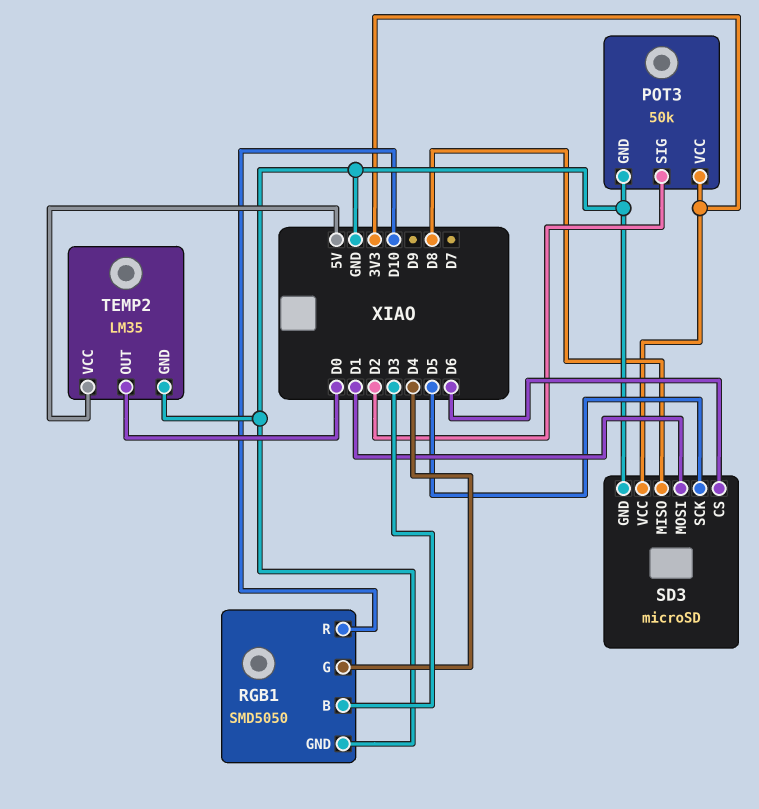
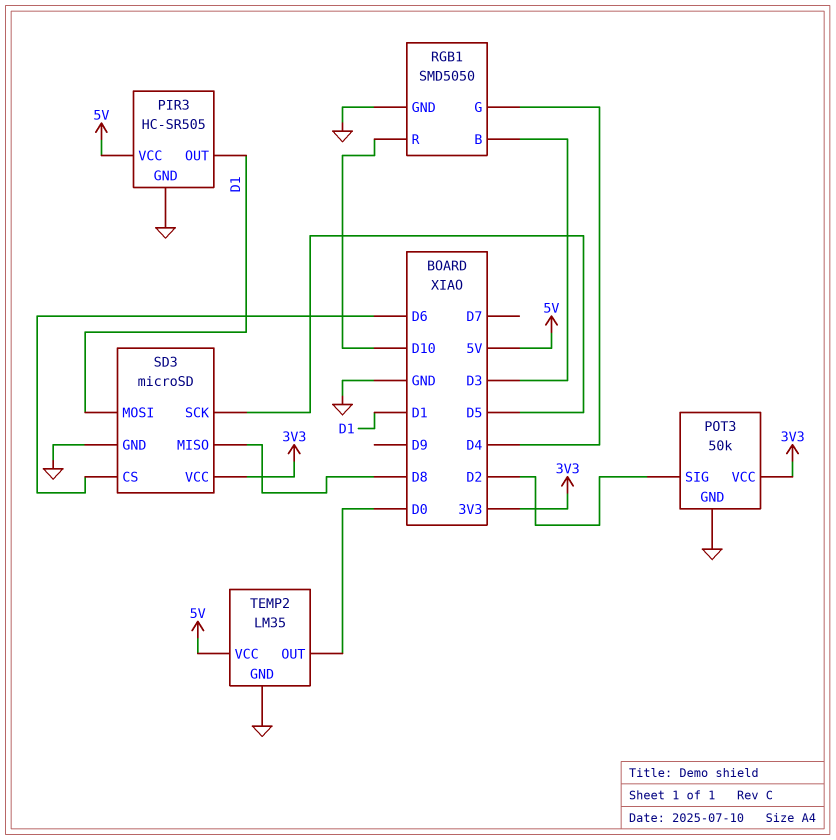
PIR3: none -> HC-SR505
PIR3 pin GND: none -> GND
PIR3 pin OUT: none -> D1
PIR3 pin VCC: none -> 5V

